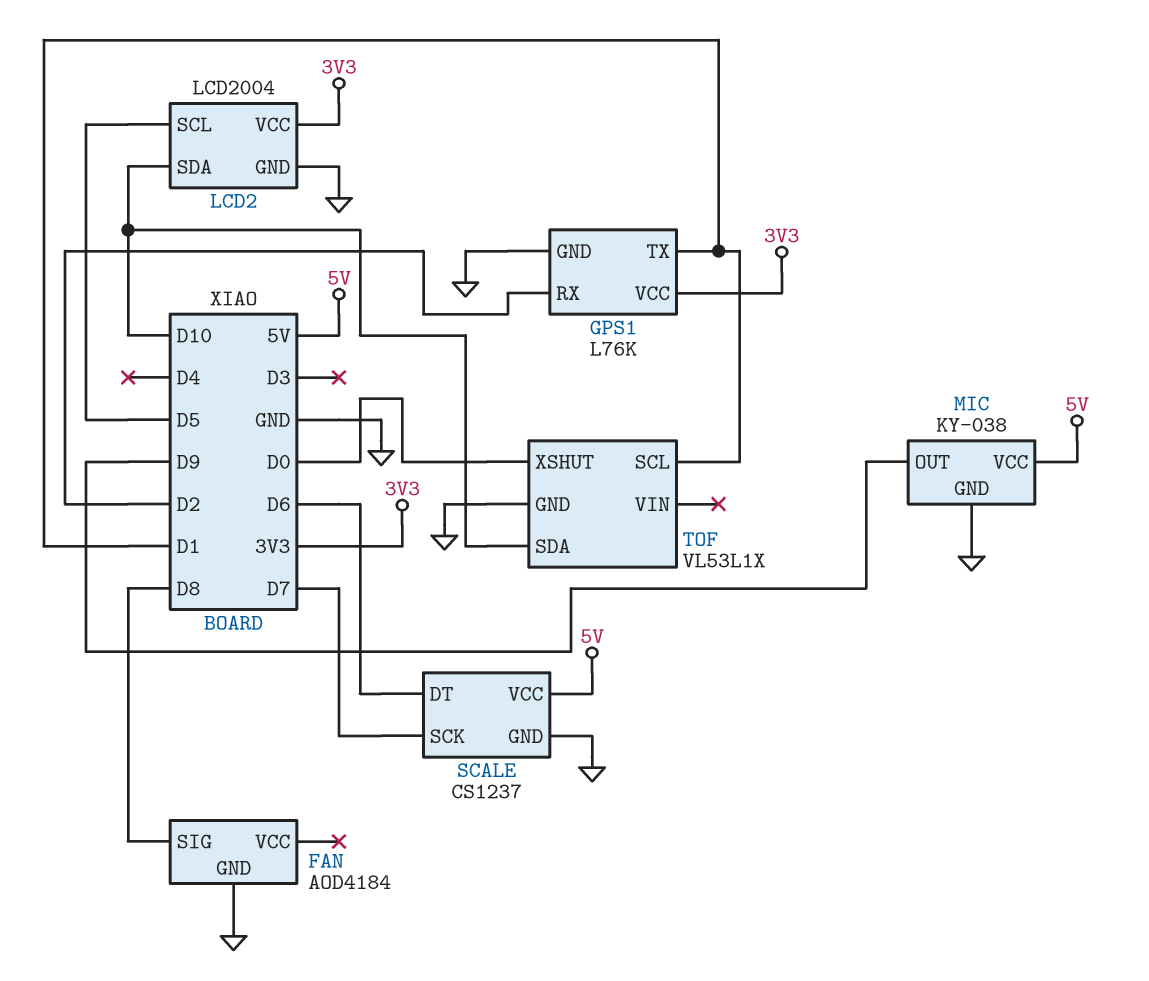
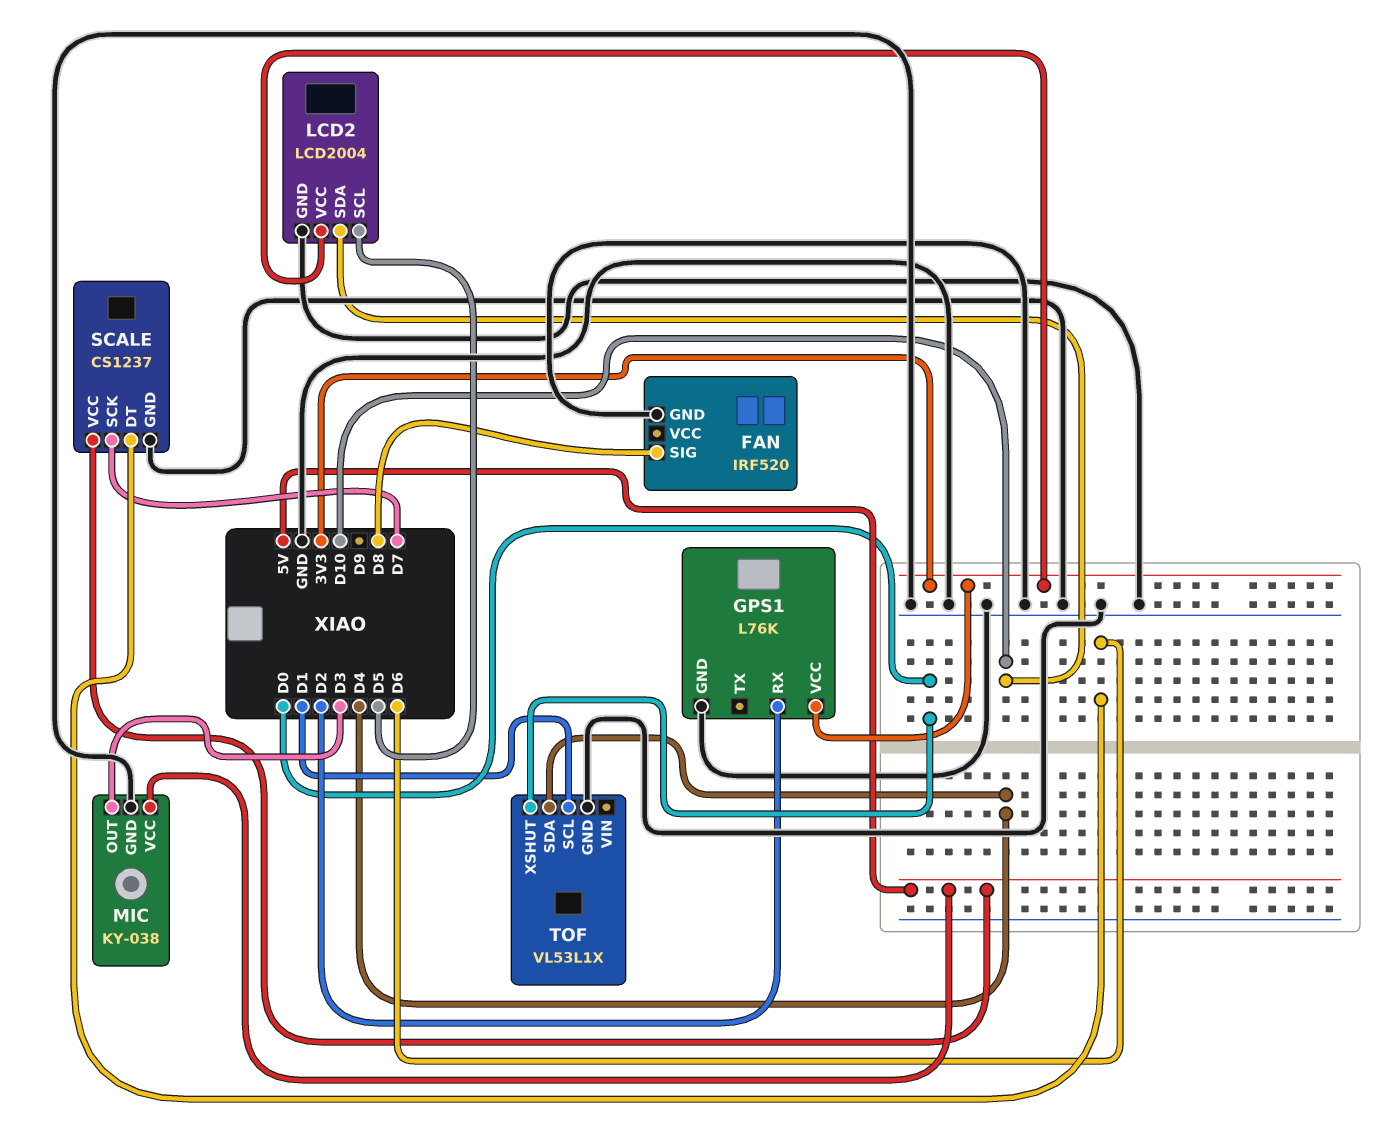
FAN: AOD4184 -> IRF520
GPS1 pin TX: D1 -> none
MIC pin OUT: D9 -> D3
TOF pin SDA: D10 -> D4

